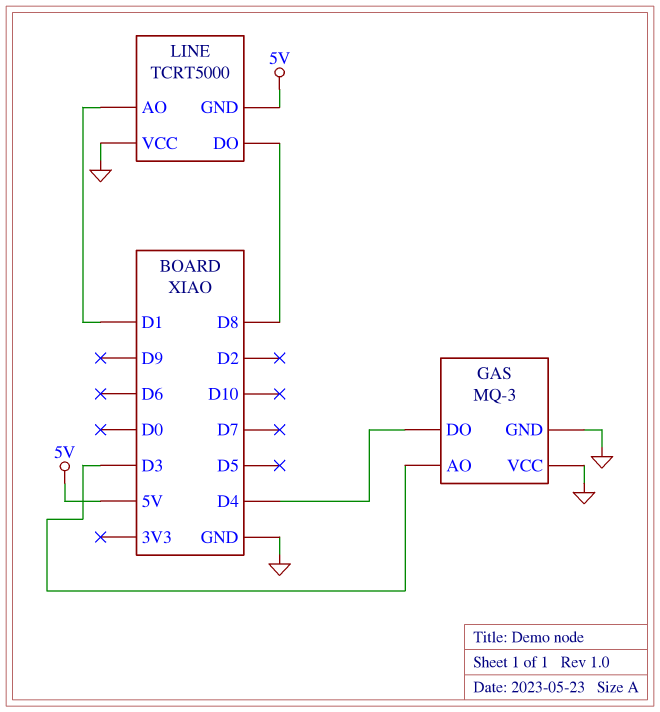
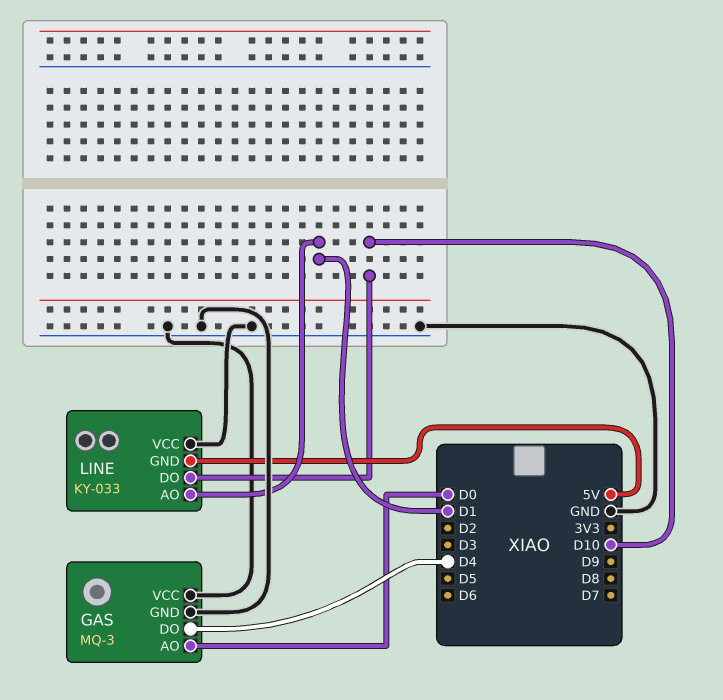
GAS pin AO: D3 -> D0
LINE: TCRT5000 -> KY-033
LINE pin DO: D8 -> D10

